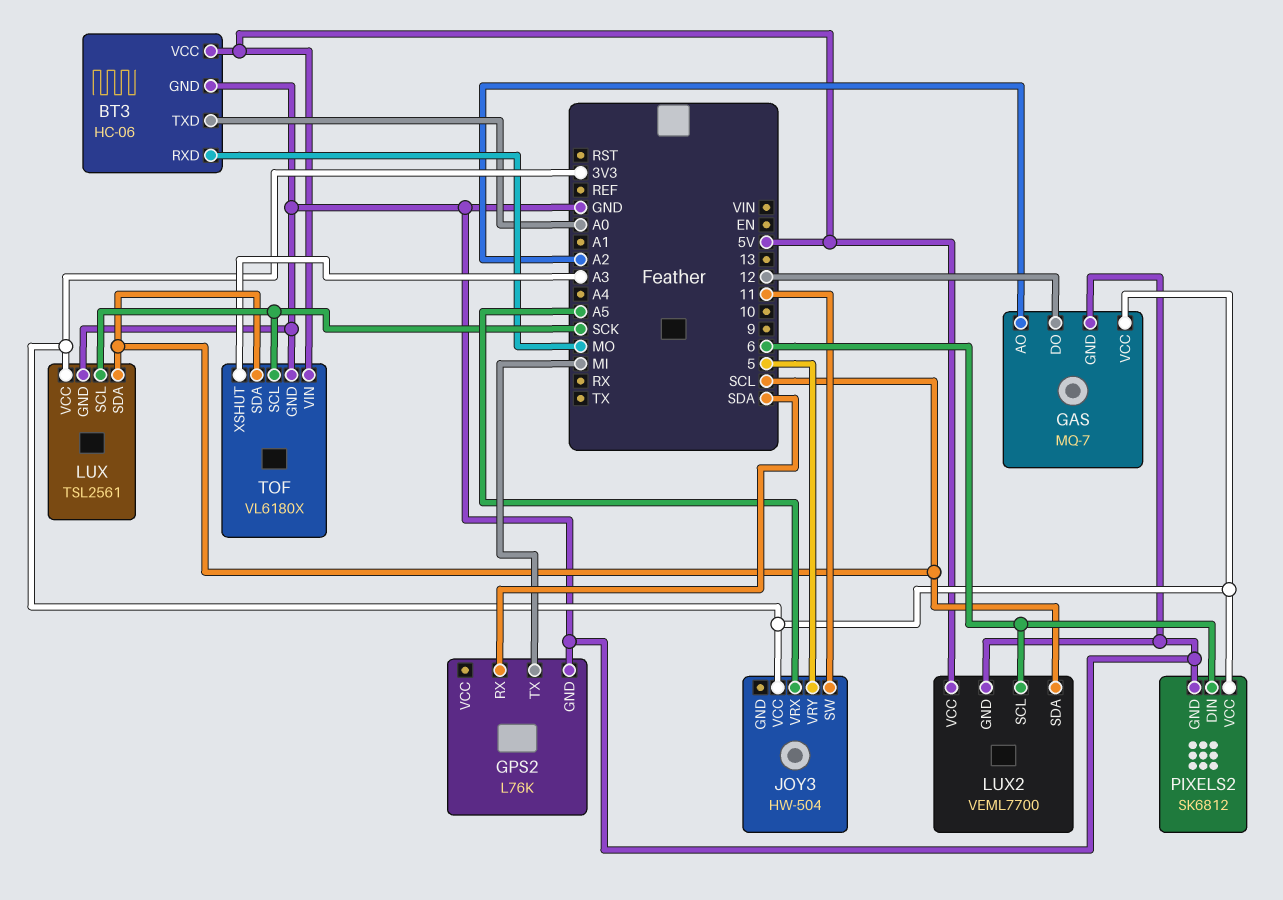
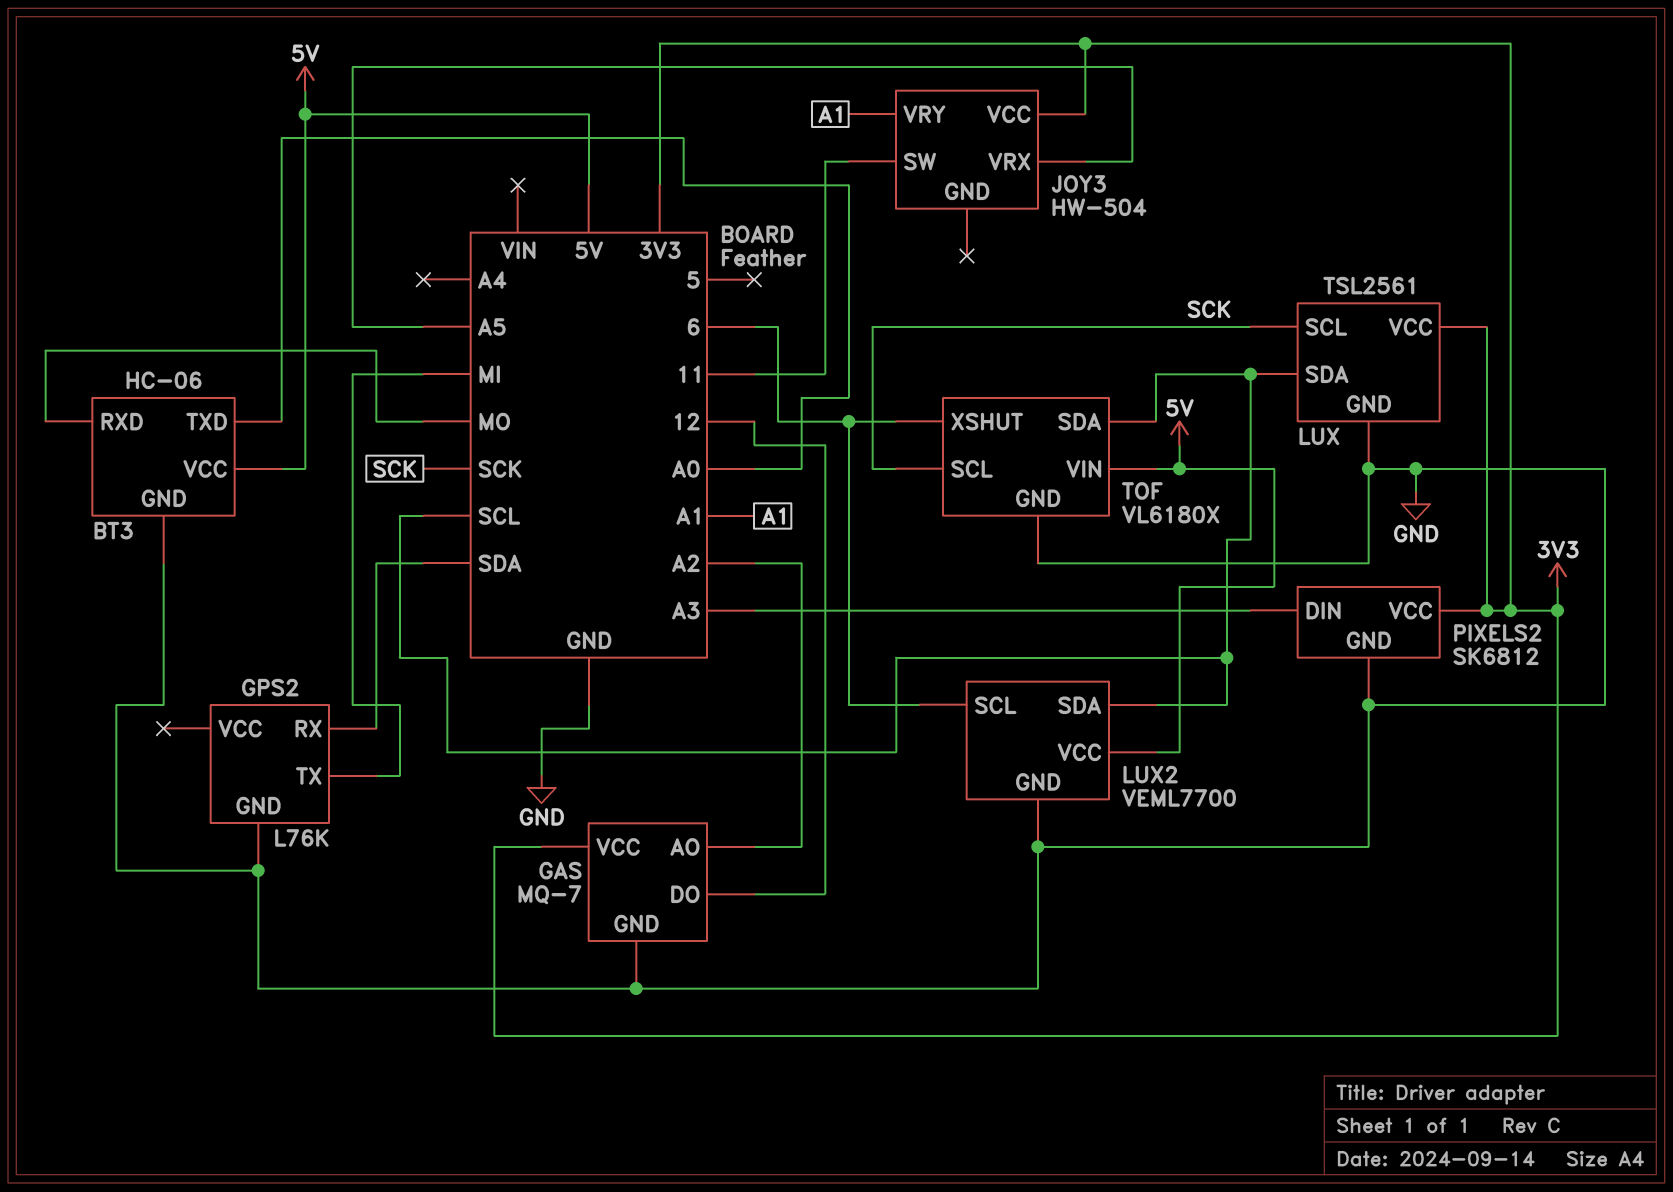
JOY3 pin VRY: 5 -> A1
PIXELS2 pin DIN: 6 -> A3
TOF pin XSHUT: A3 -> 6

